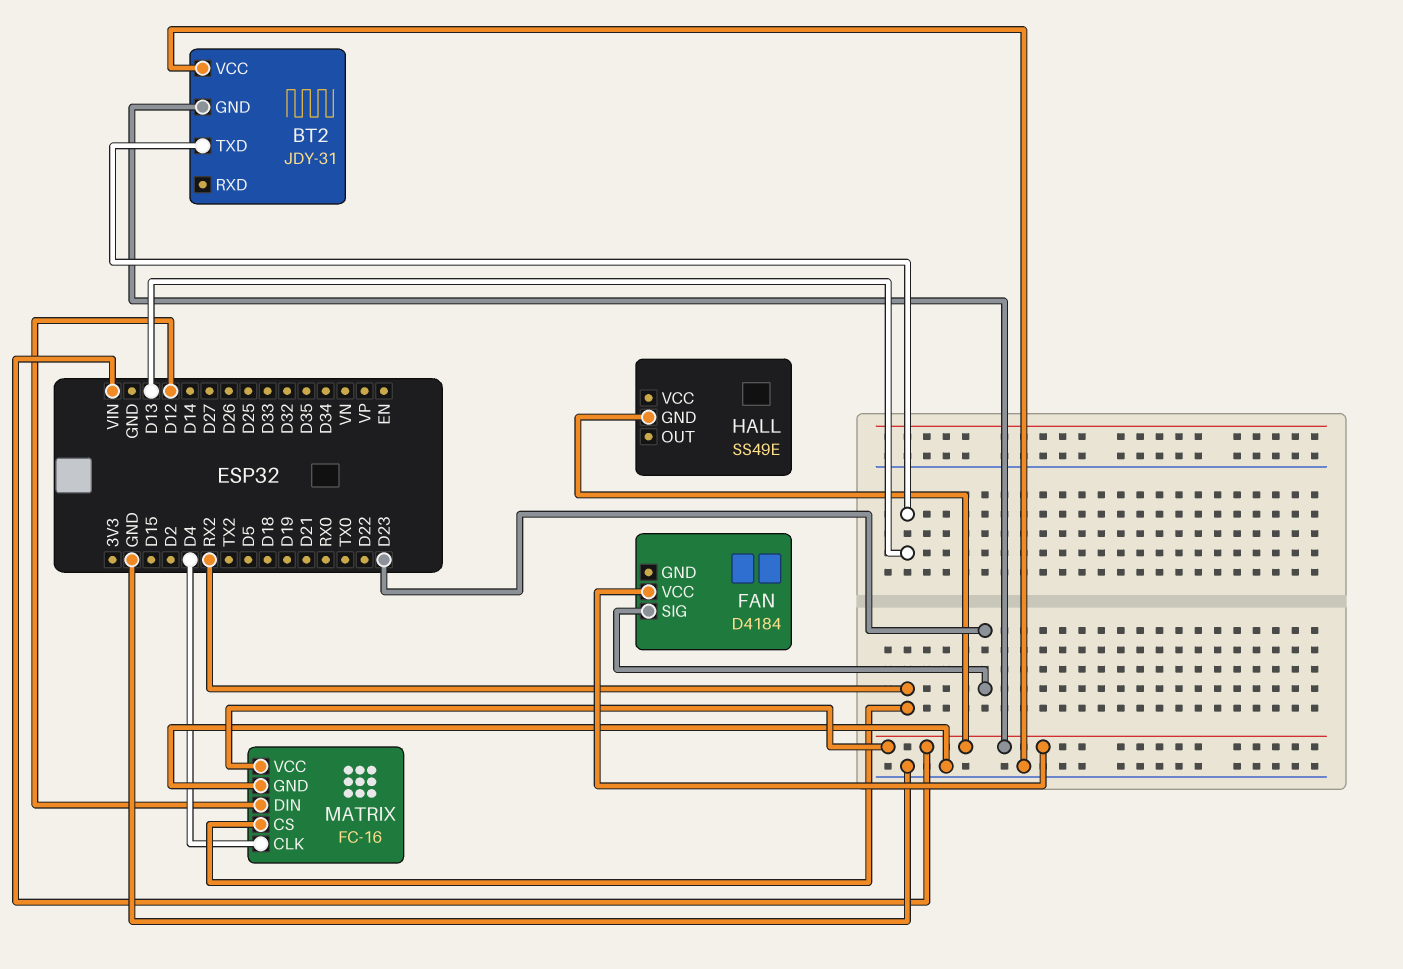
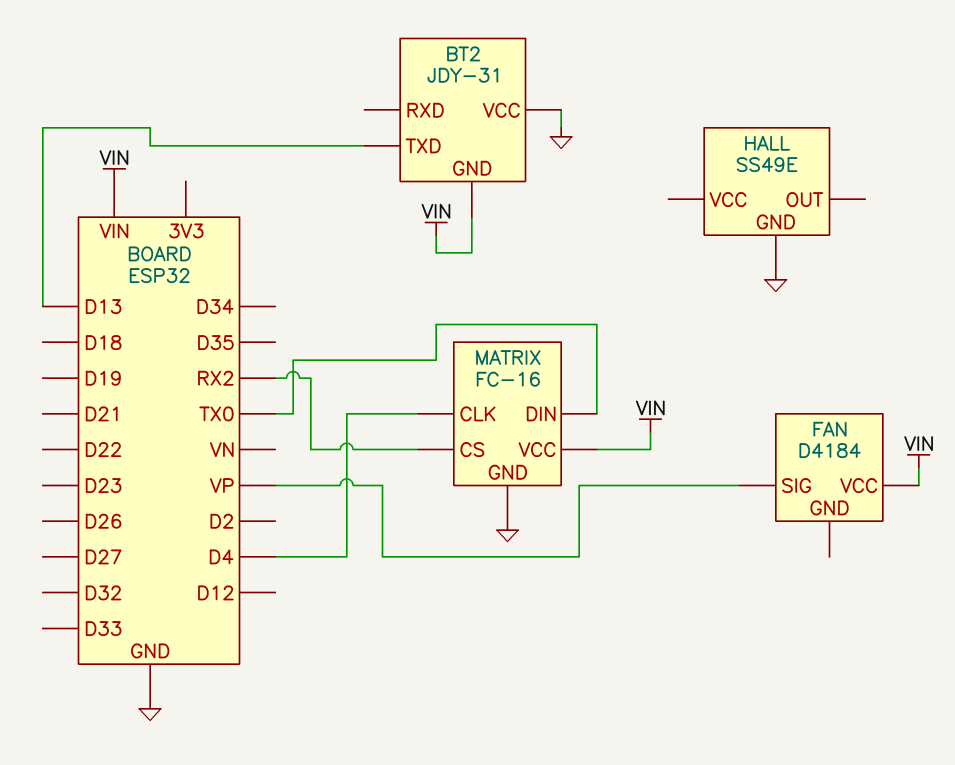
FAN pin SIG: D23 -> VP
HALL pin GND: VIN -> GND
MATRIX pin DIN: D12 -> TX0

